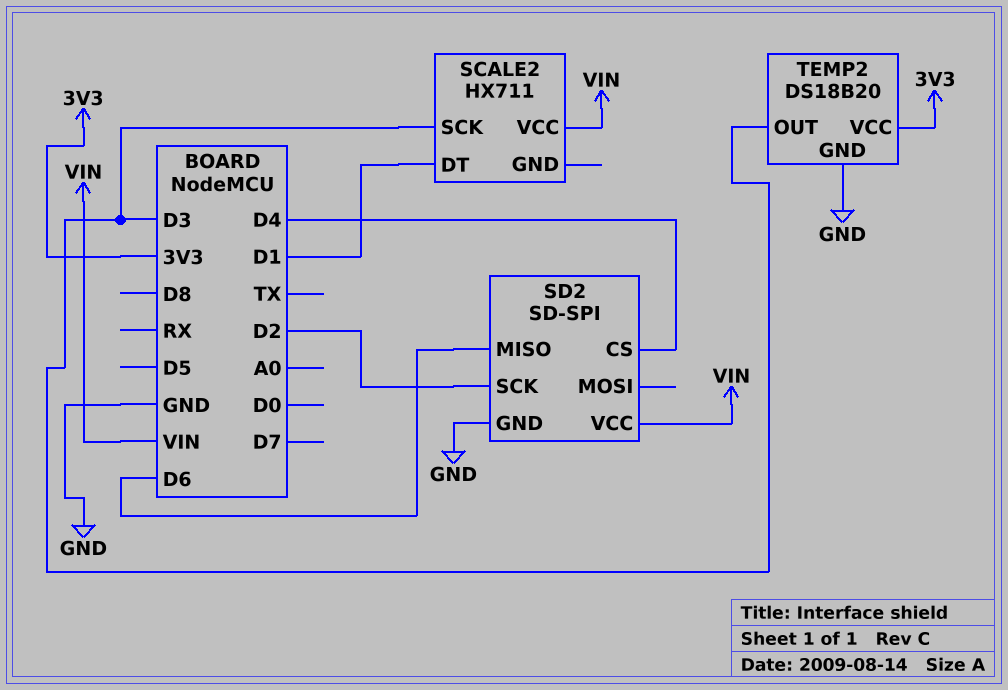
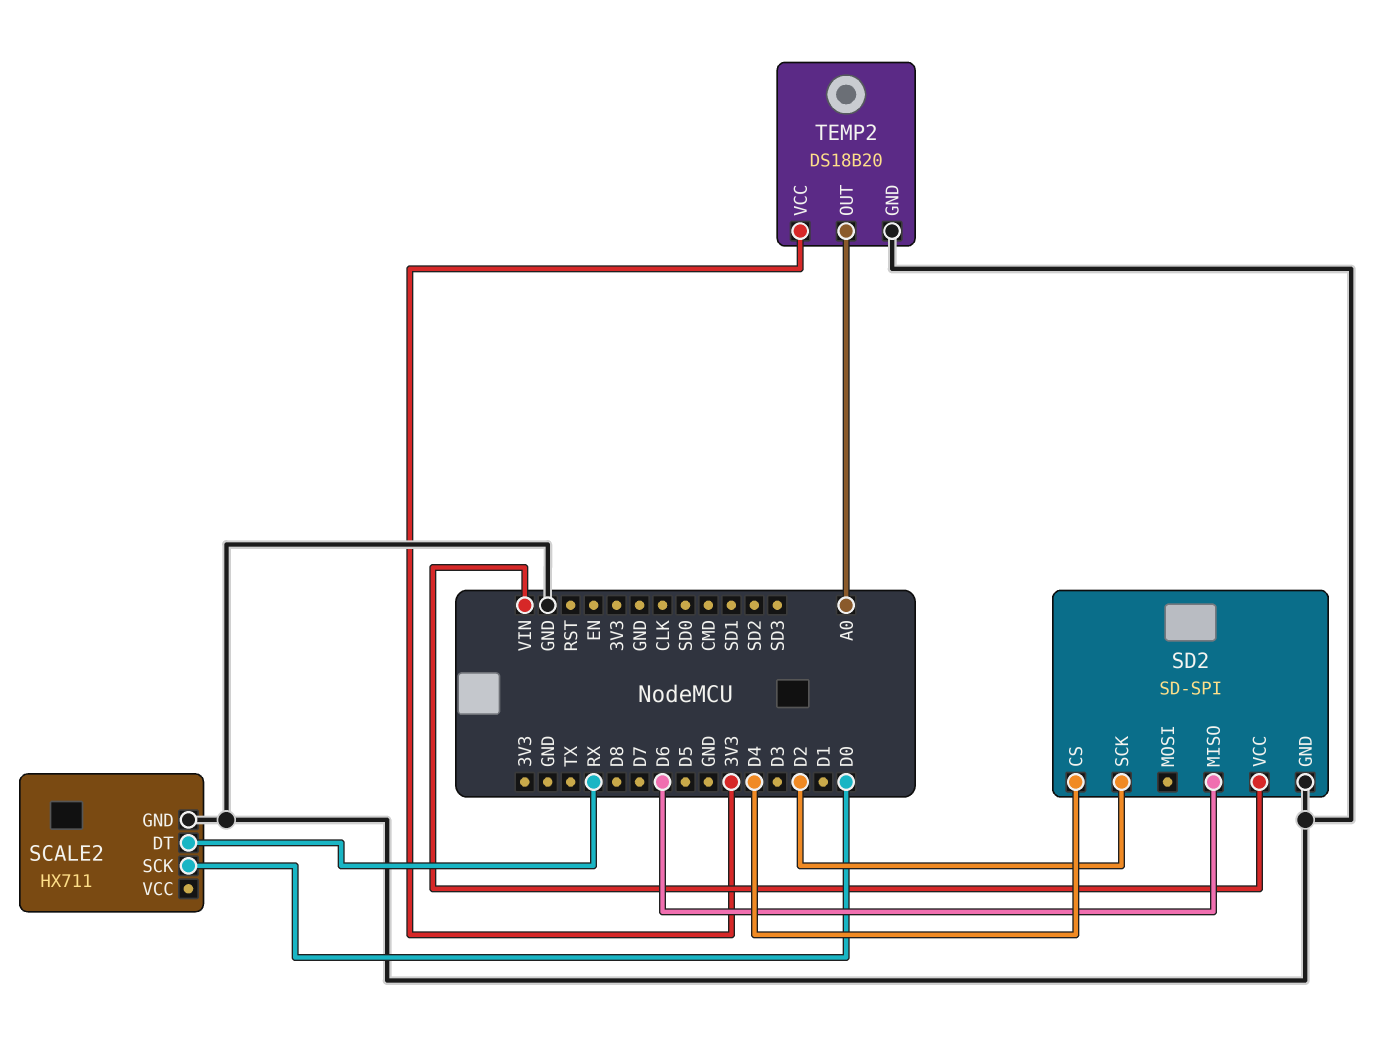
SCALE2 pin DT: D1 -> RX
SCALE2 pin GND: none -> GND
SCALE2 pin SCK: D3 -> D0
SCALE2 pin VCC: VIN -> none
TEMP2 pin OUT: D3 -> A0

